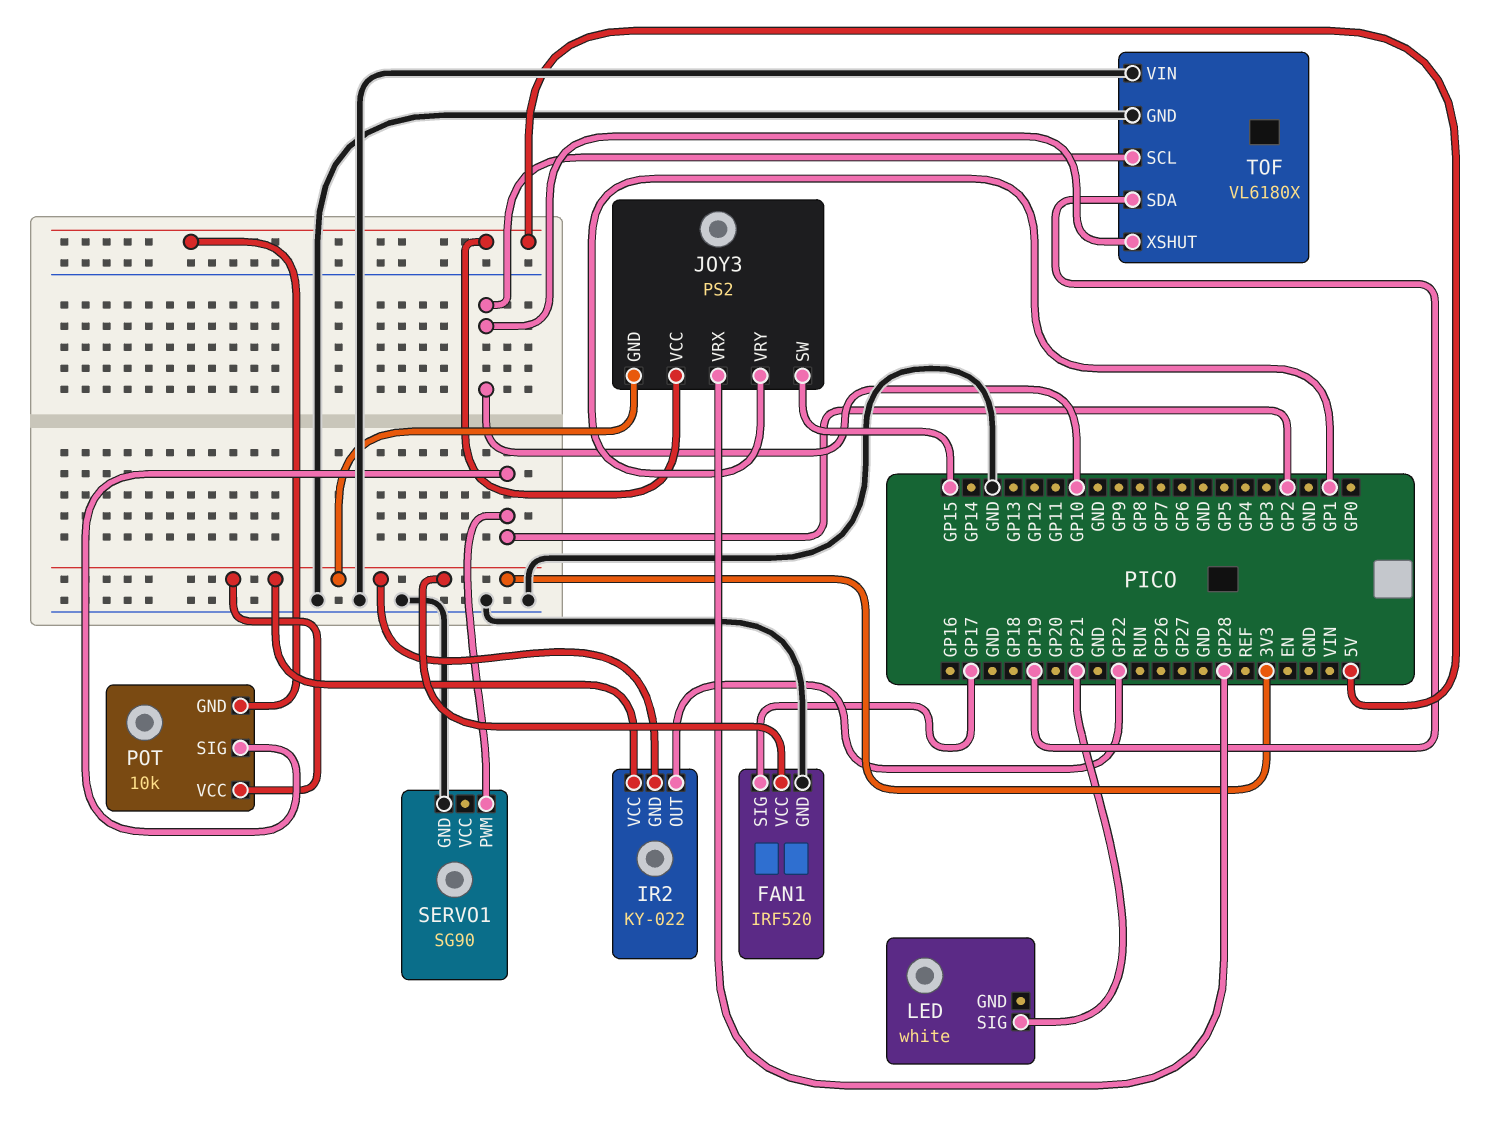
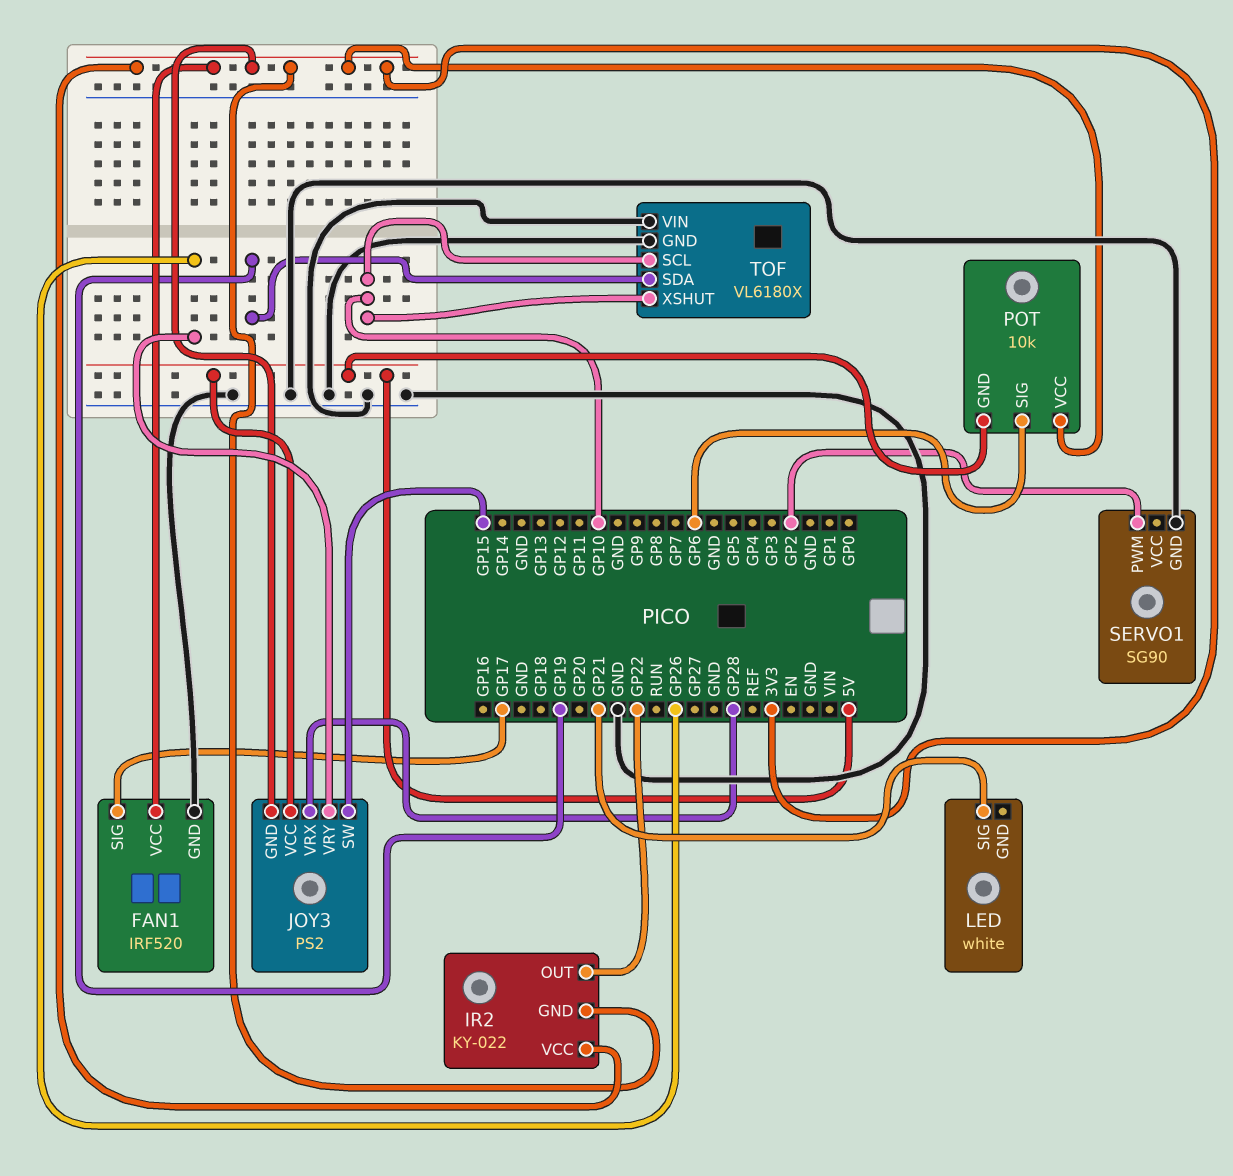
JOY3 pin VRY: GP1 -> GP26
POT pin SIG: GP2 -> GP6

